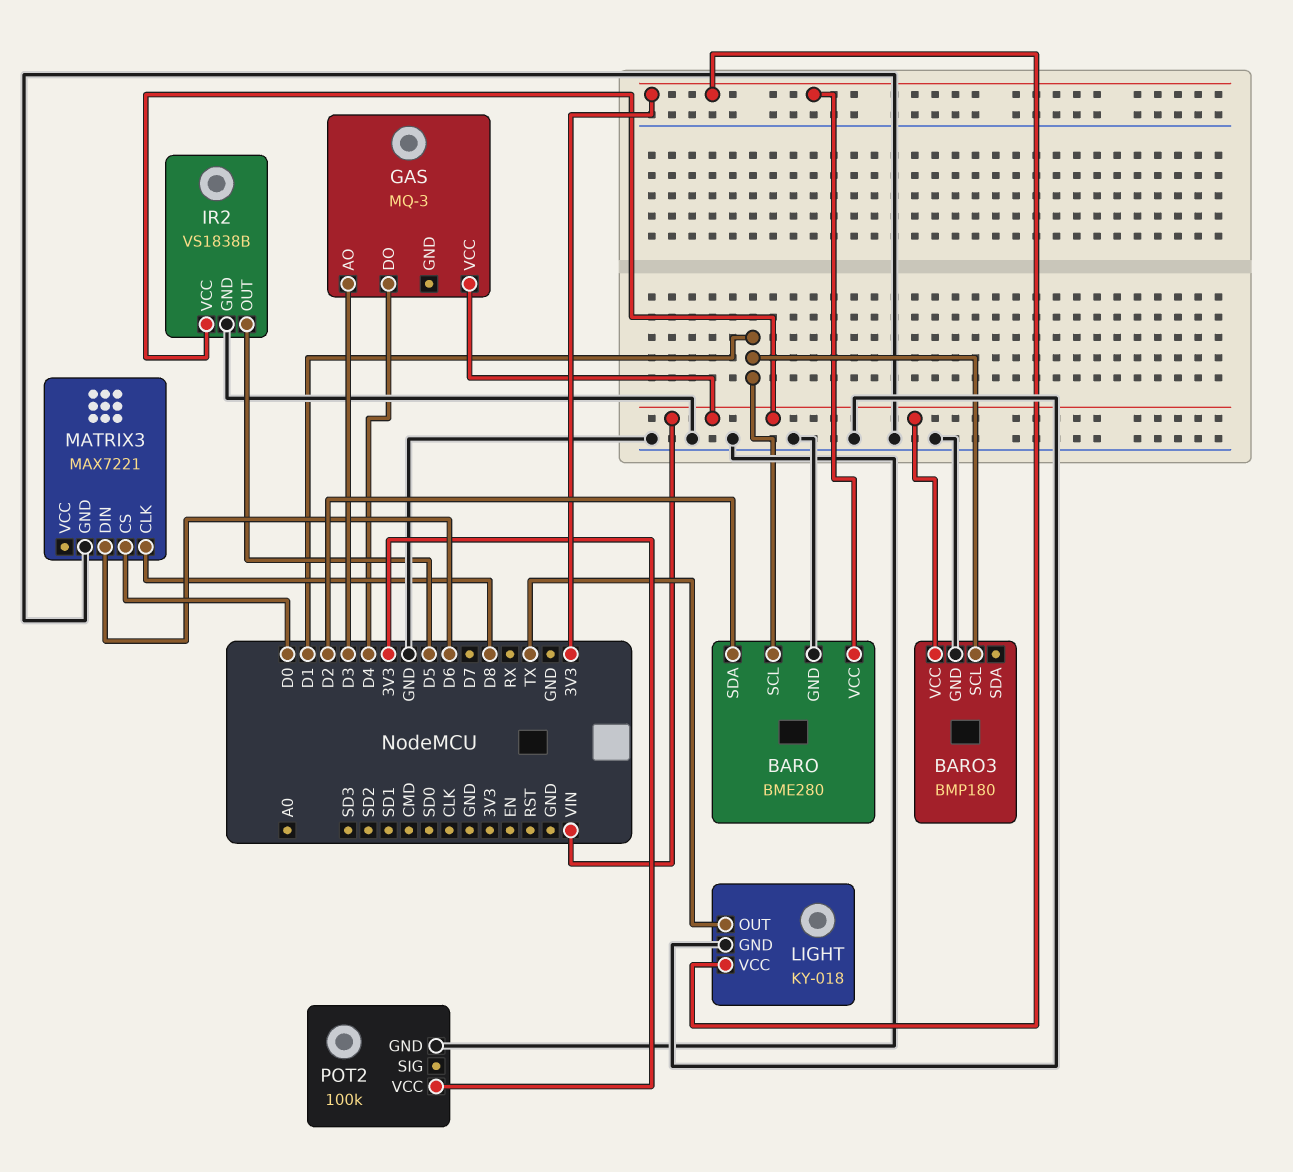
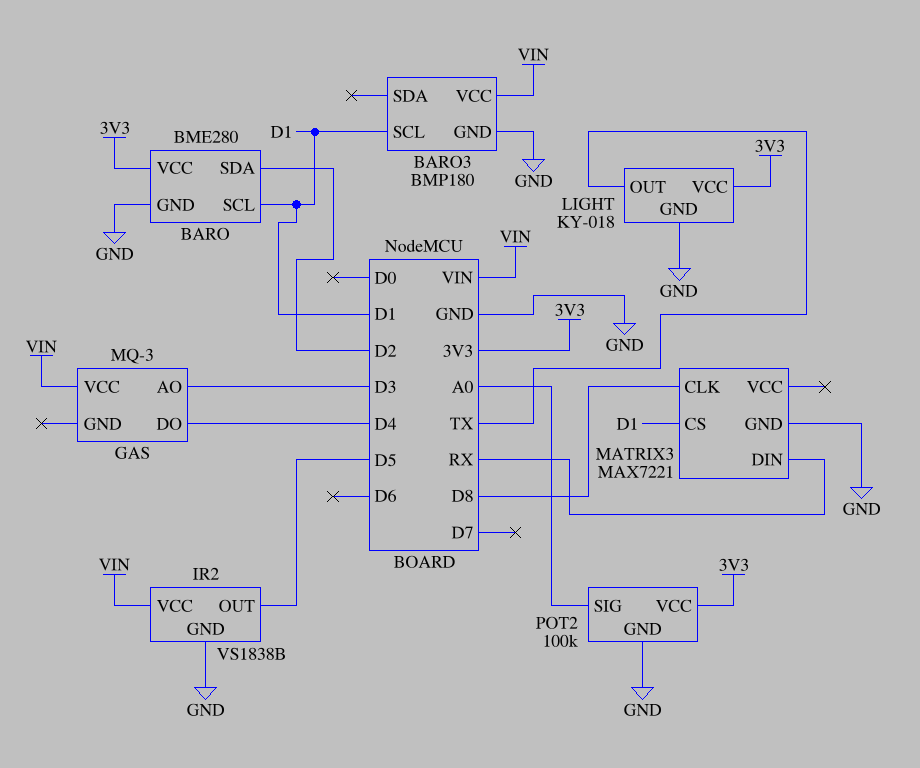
MATRIX3 pin CS: D0 -> D1
MATRIX3 pin DIN: D6 -> RX
POT2 pin SIG: none -> A0

